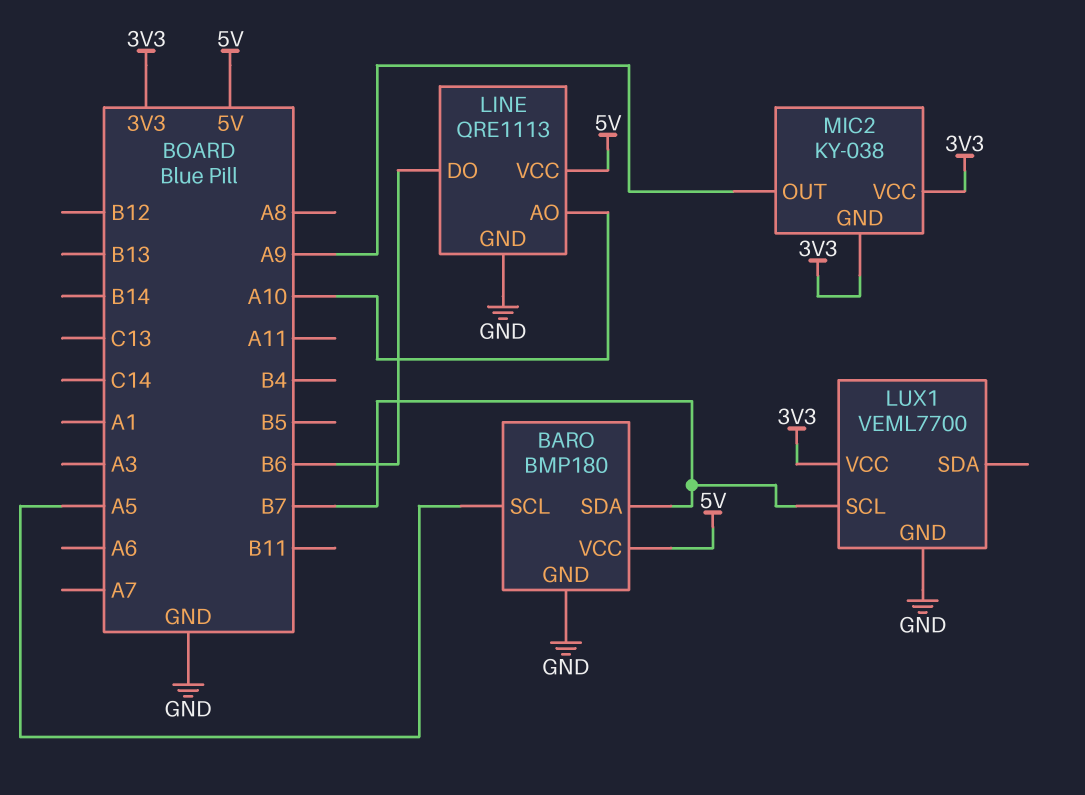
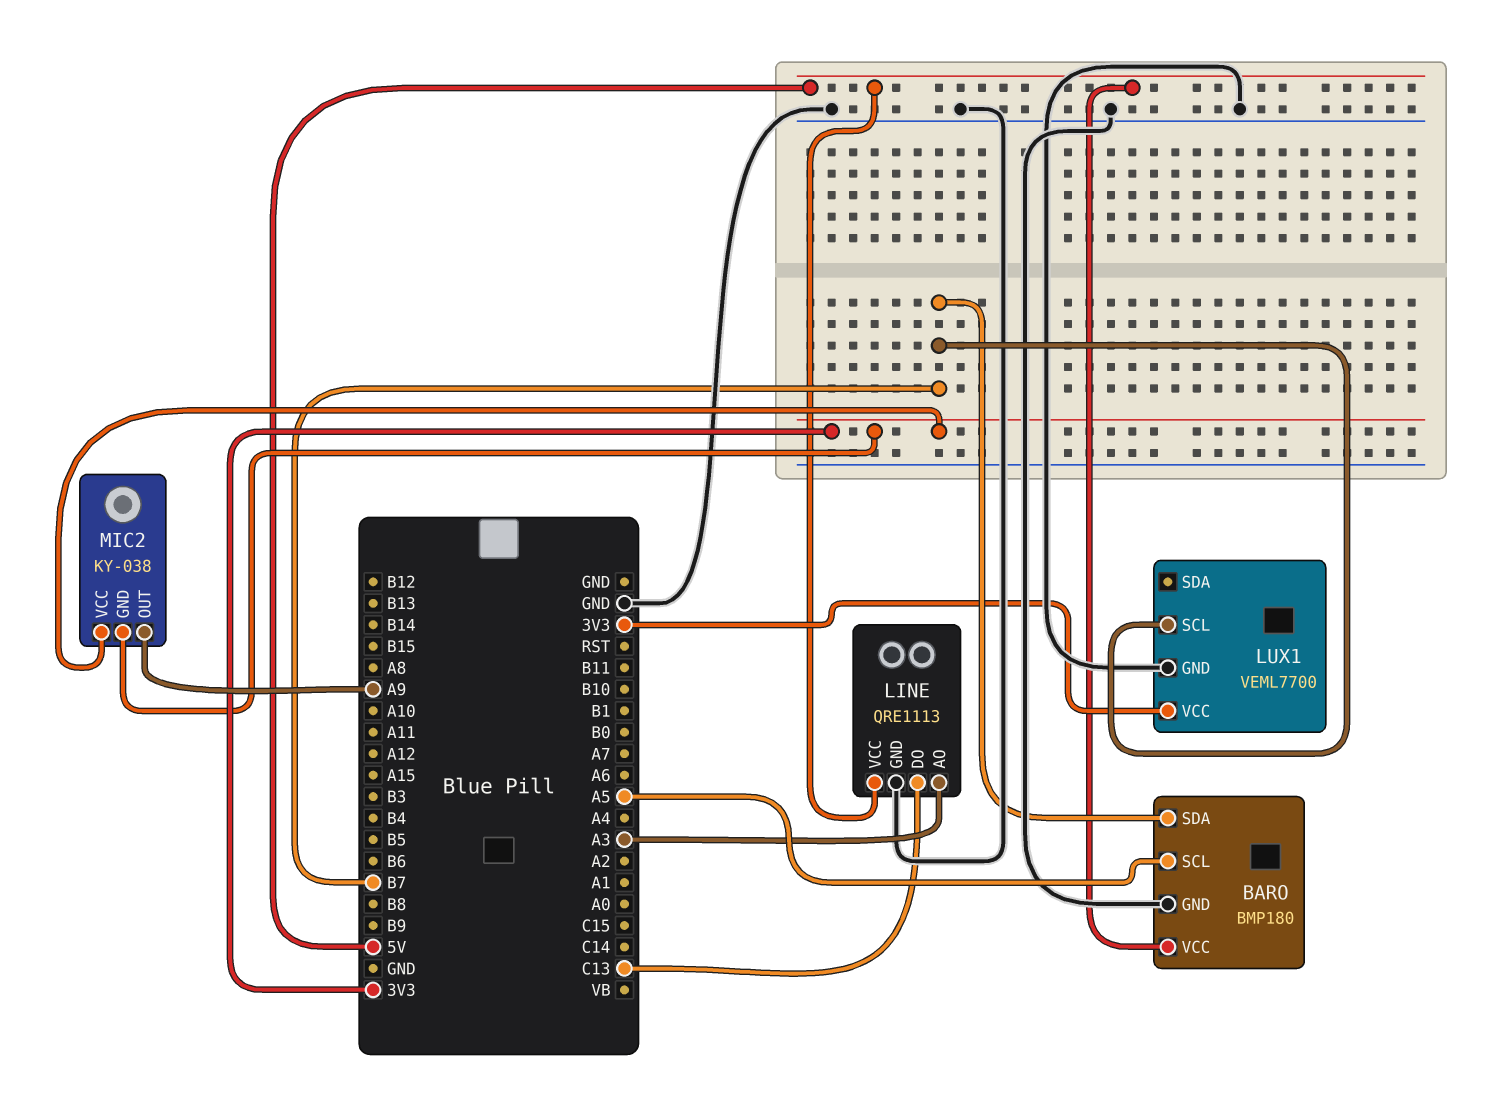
LINE pin AO: A10 -> A3
LINE pin DO: B6 -> C13

